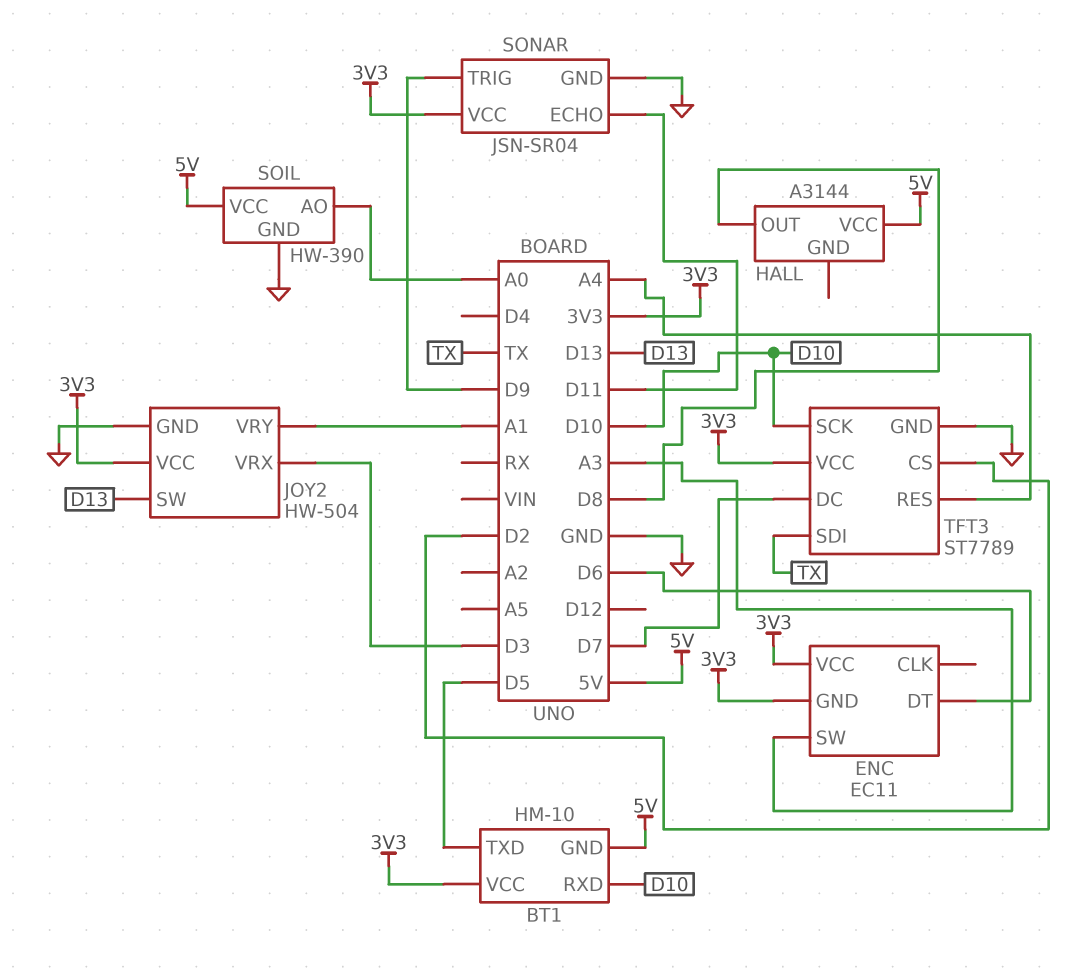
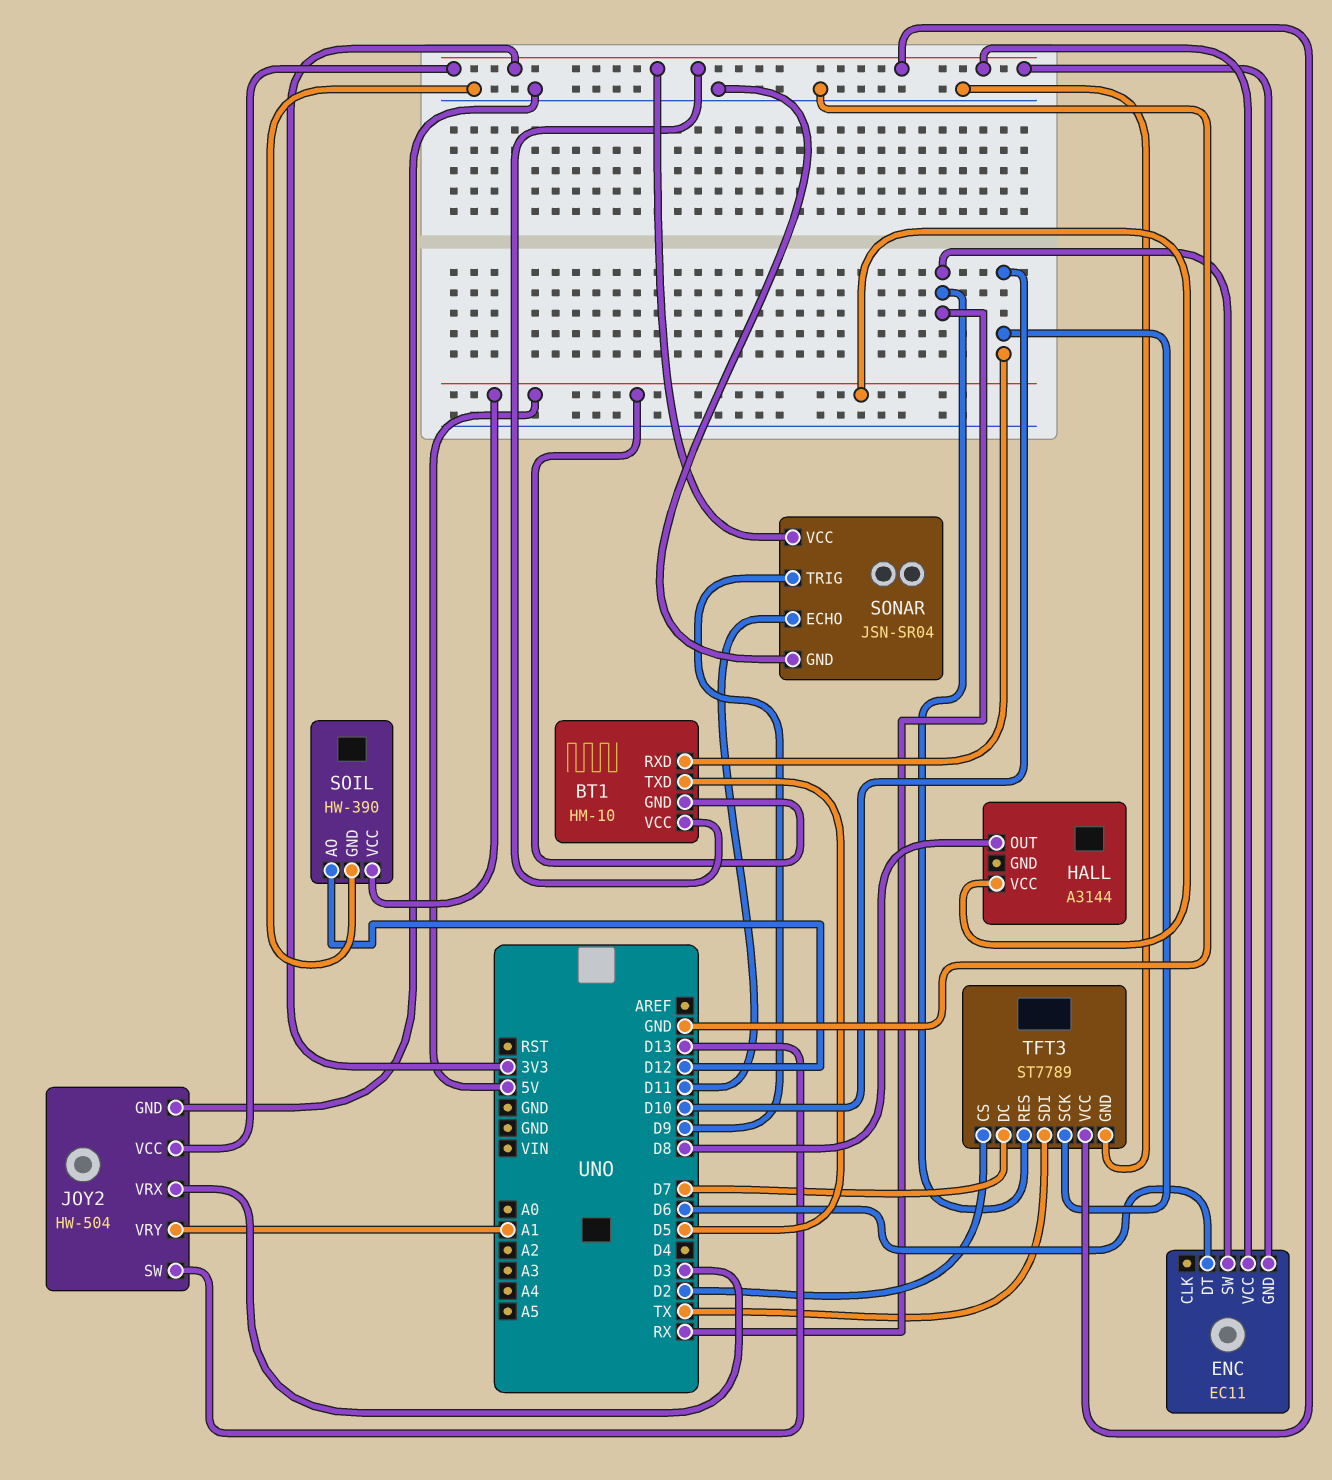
ENC pin SW: A3 -> RX
SOIL pin AO: A0 -> D12
TFT3 pin RES: A4 -> RX

